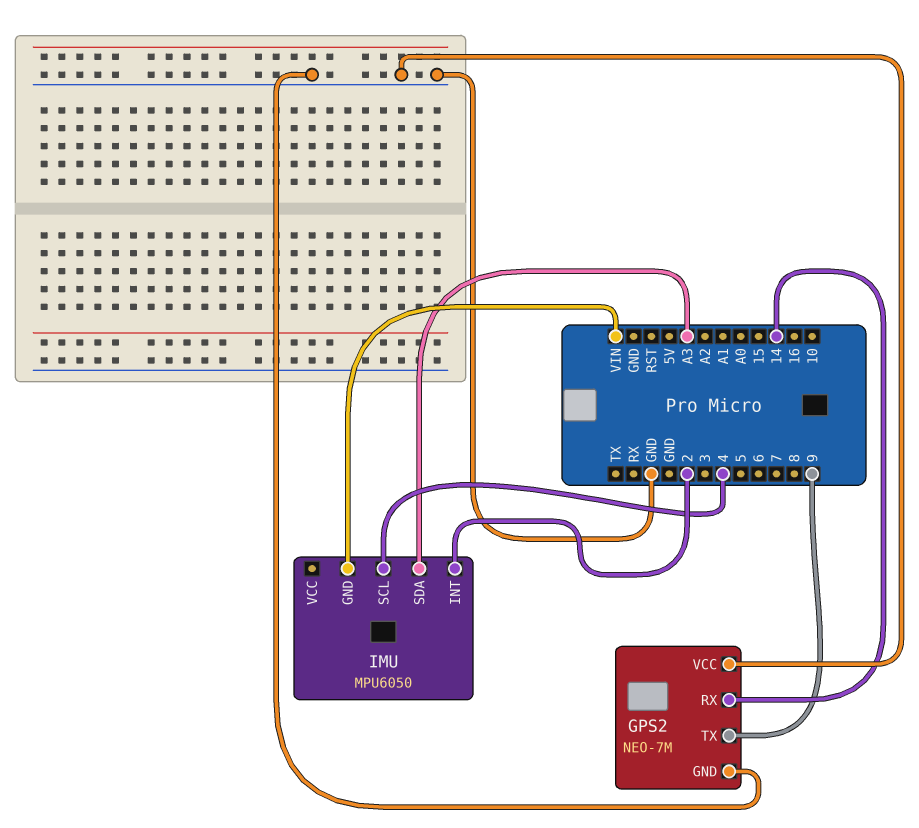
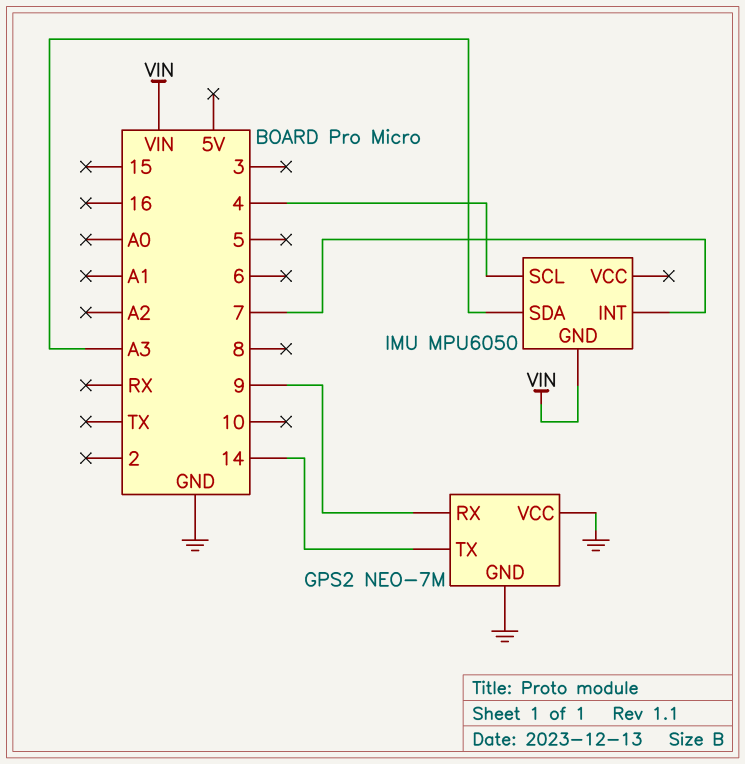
GPS2 pin RX: 14 -> 9
GPS2 pin TX: 9 -> 14
IMU pin INT: 2 -> 7

